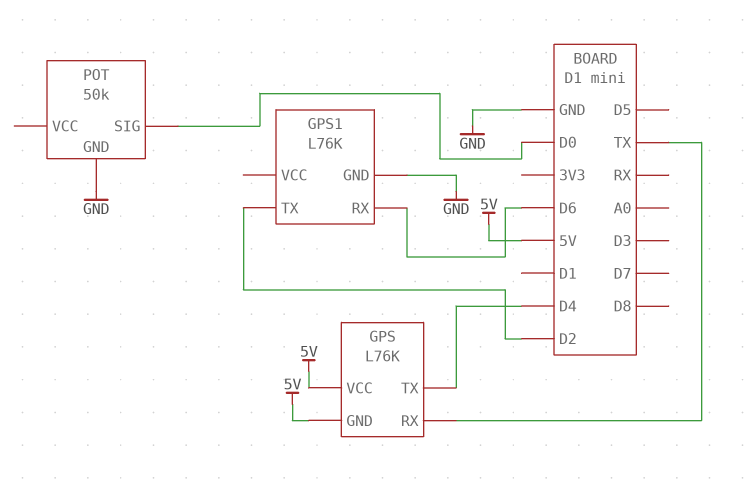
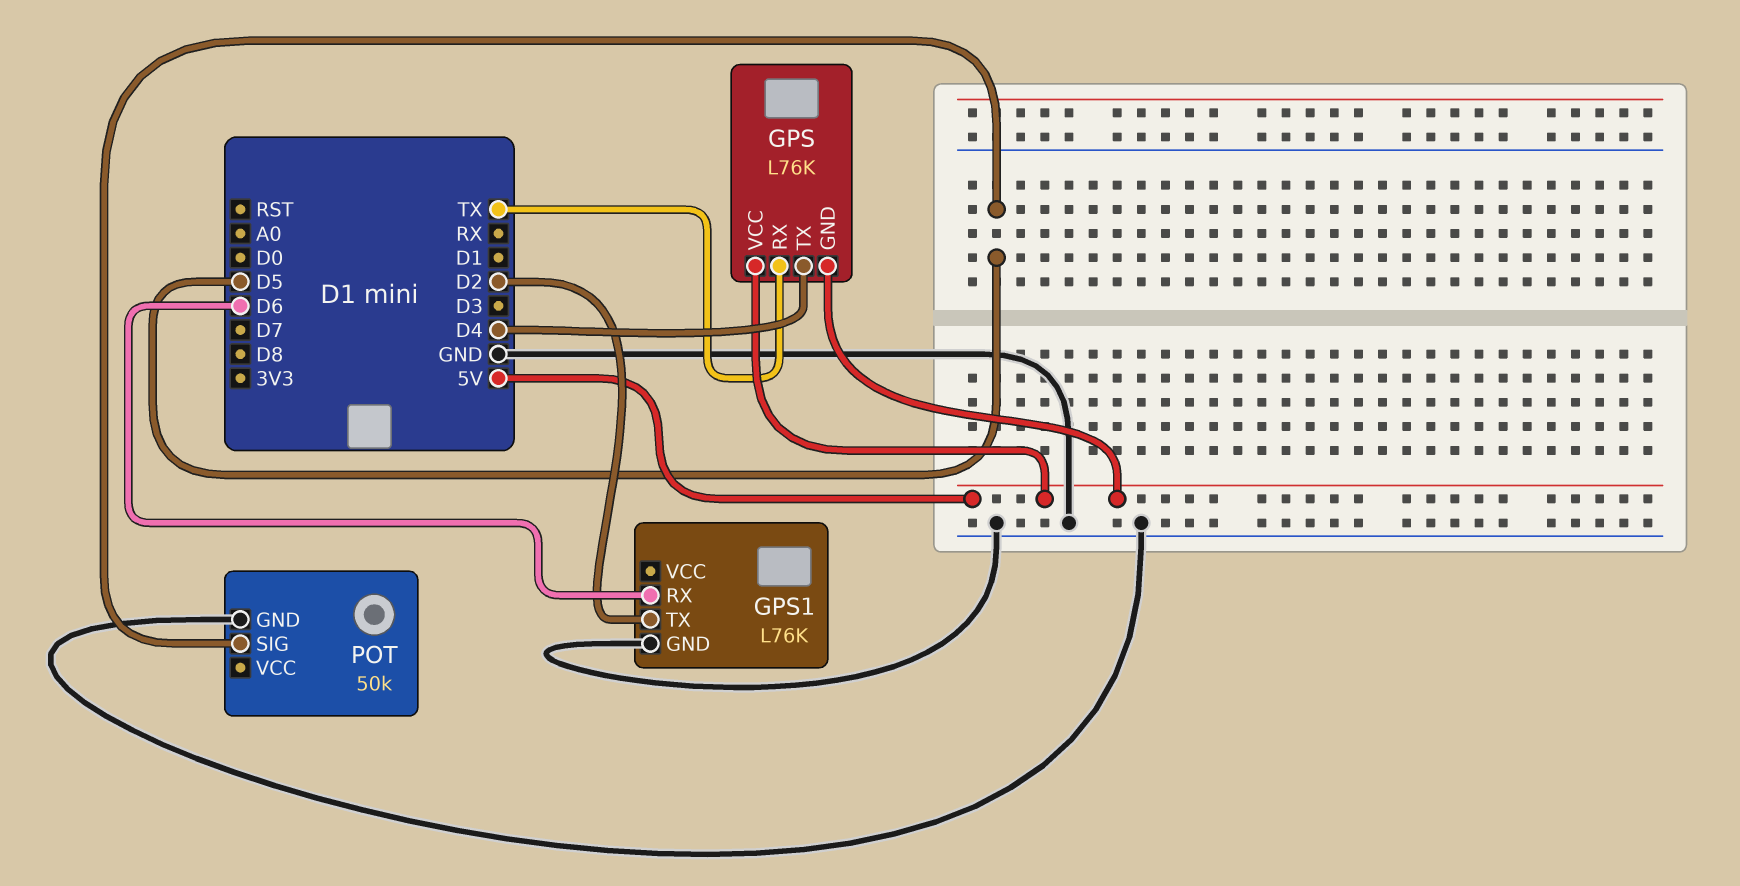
POT pin SIG: D0 -> D5

